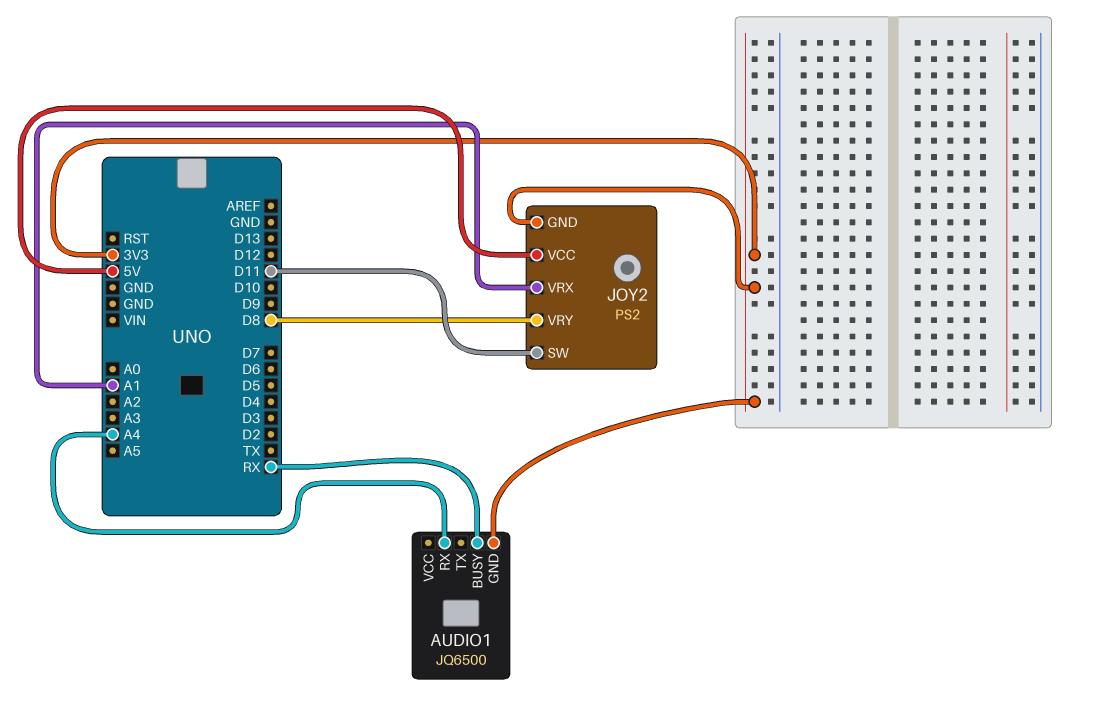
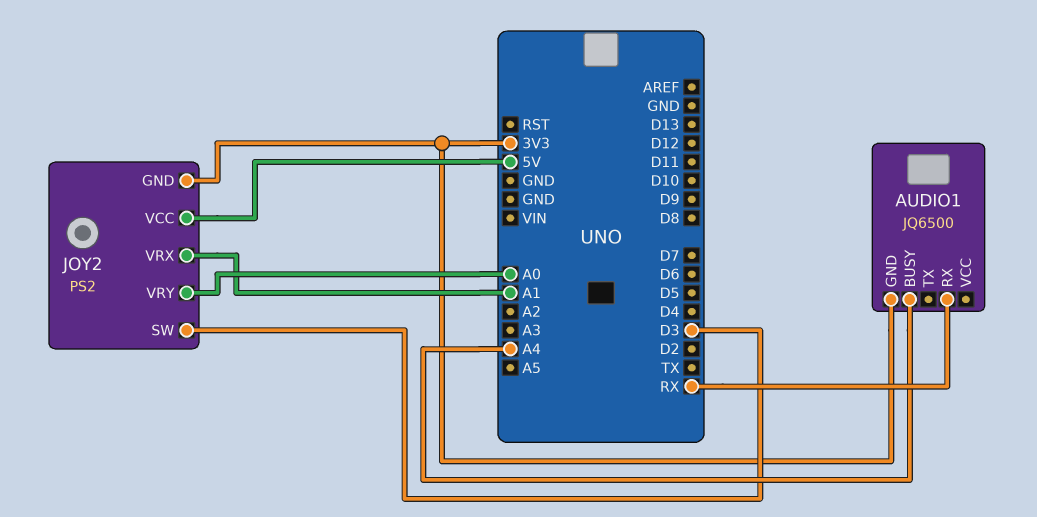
AUDIO1 pin BUSY: RX -> A4
AUDIO1 pin RX: A4 -> RX
JOY2 pin SW: D11 -> D3
JOY2 pin VRY: D8 -> A0

